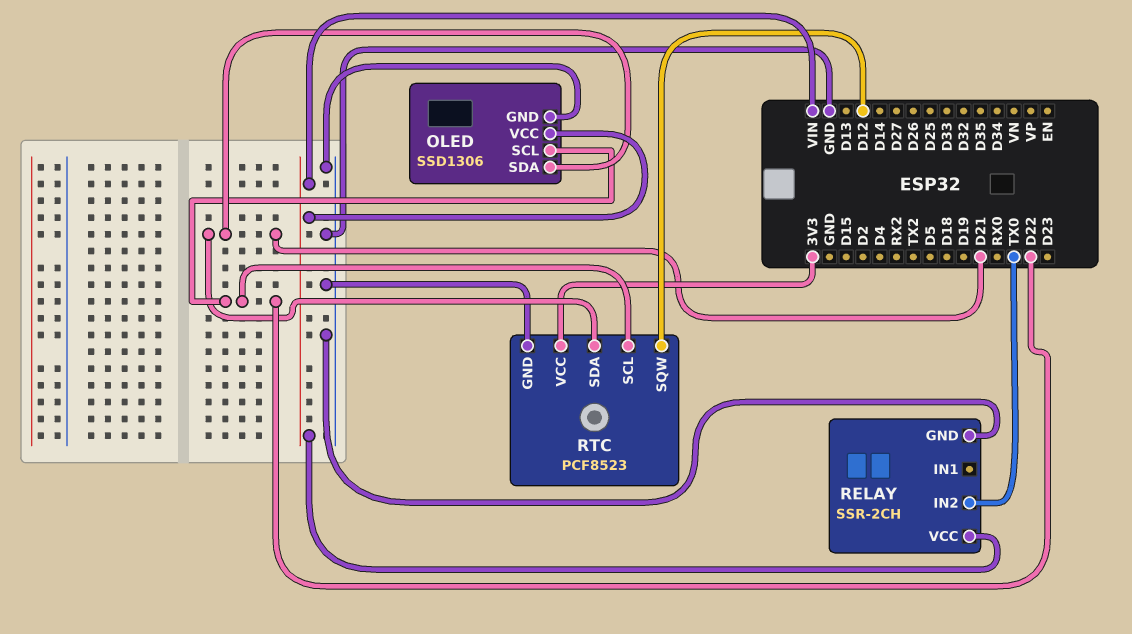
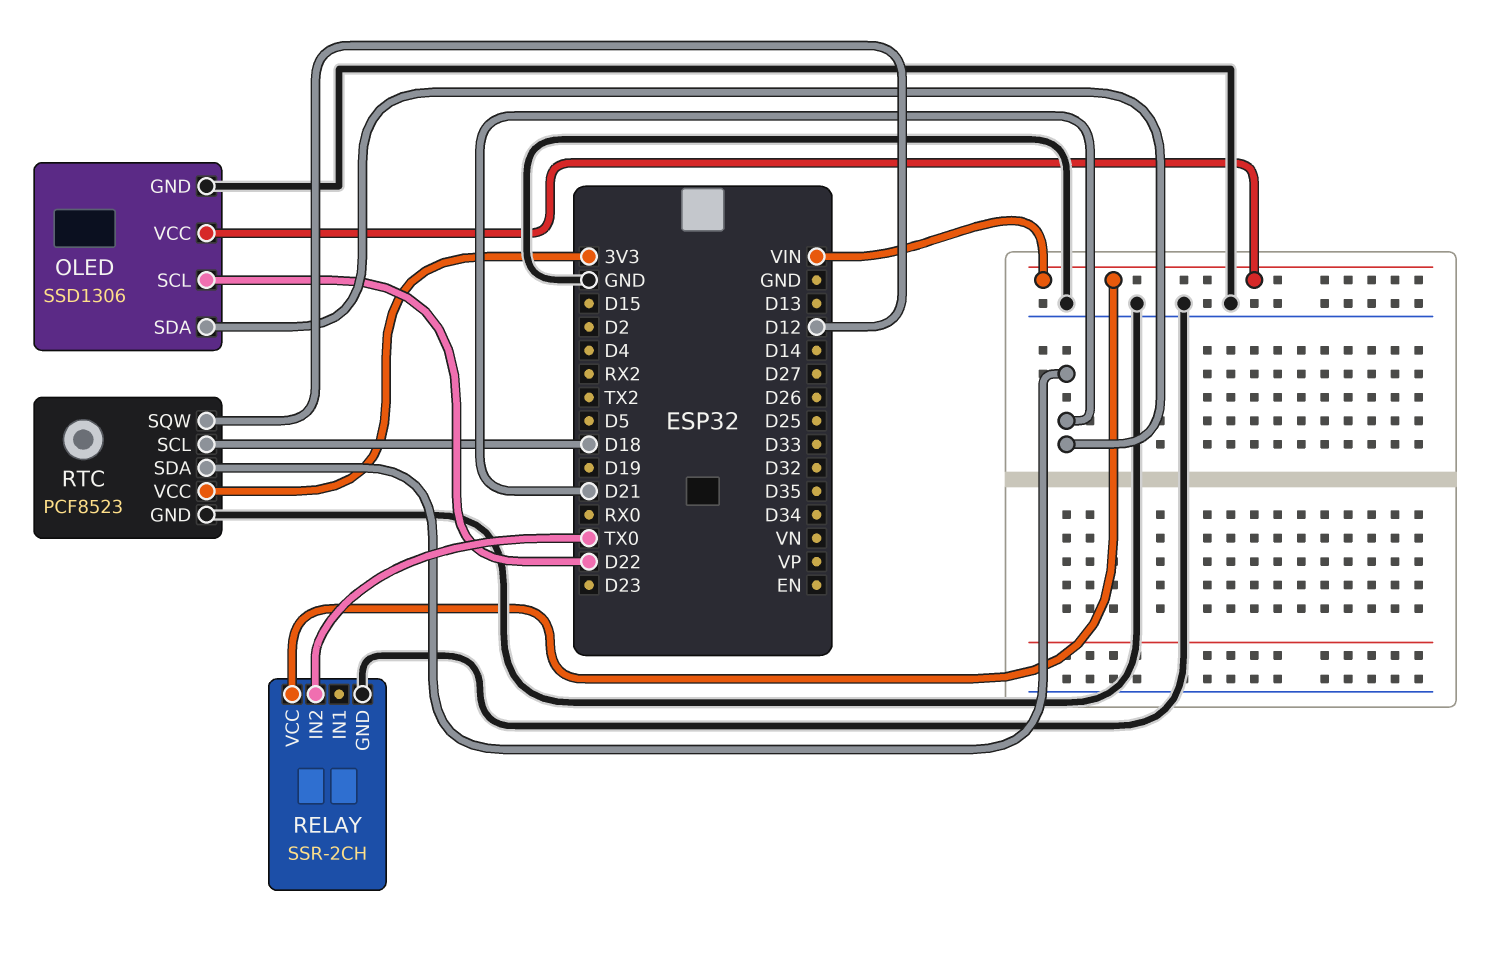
RTC pin SCL: D22 -> D18

